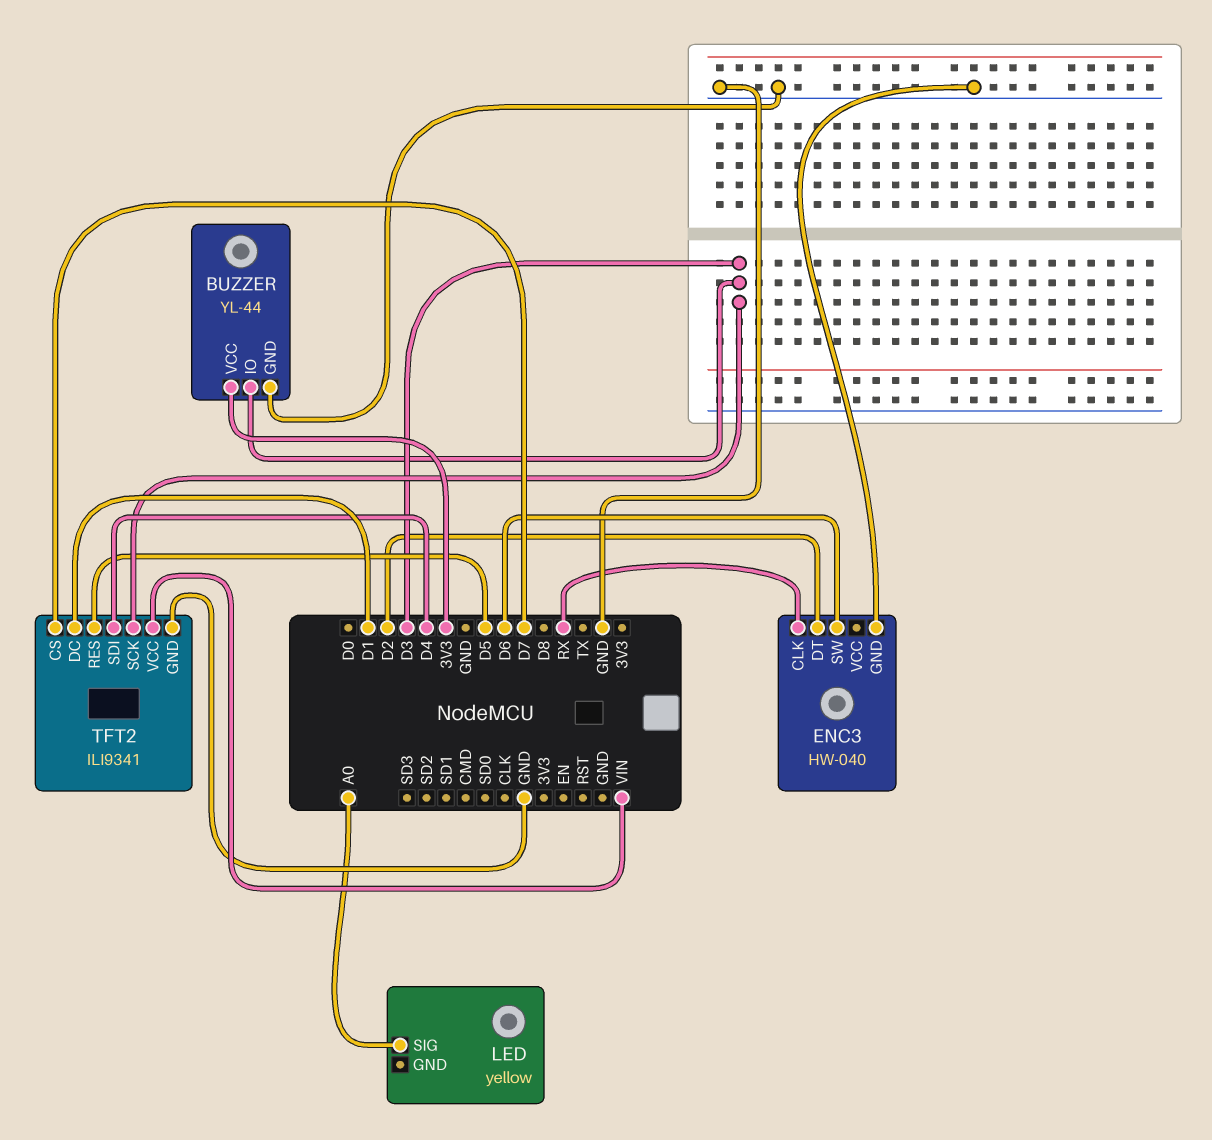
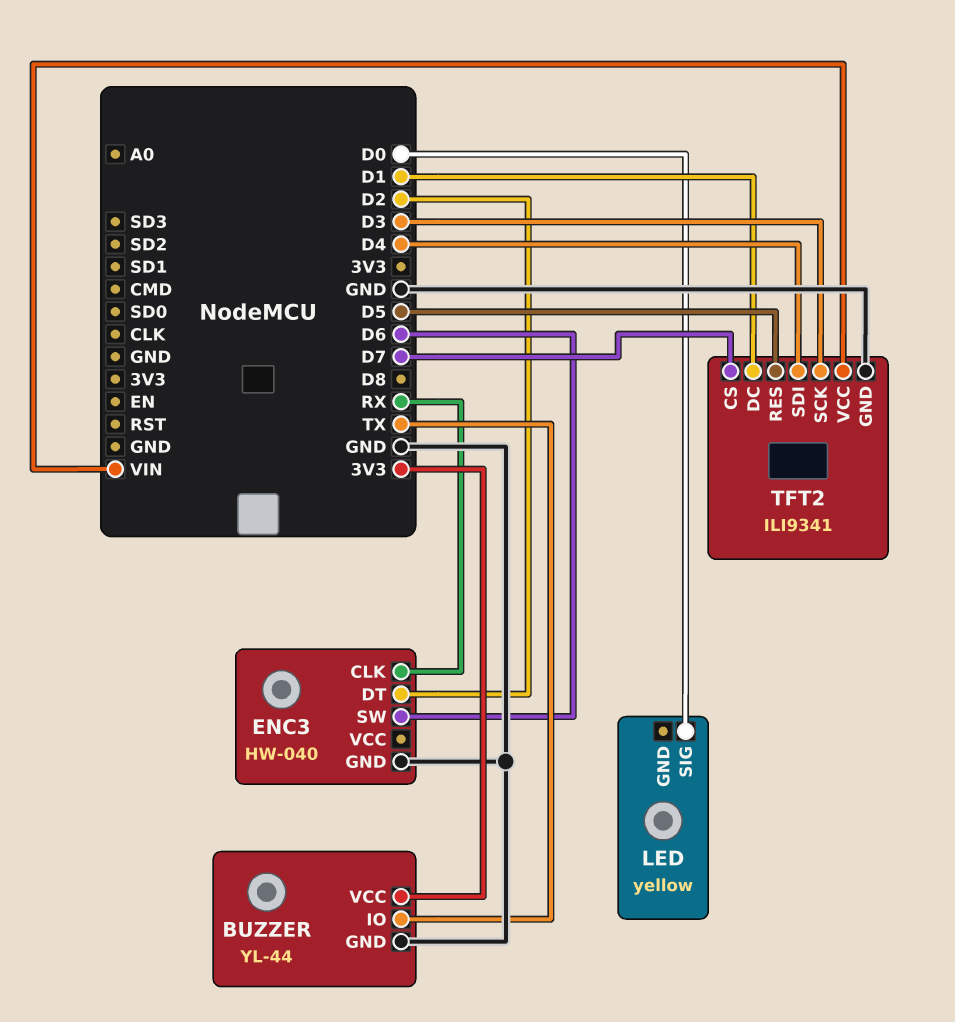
BUZZER pin IO: D3 -> TX
LED pin SIG: A0 -> D0

